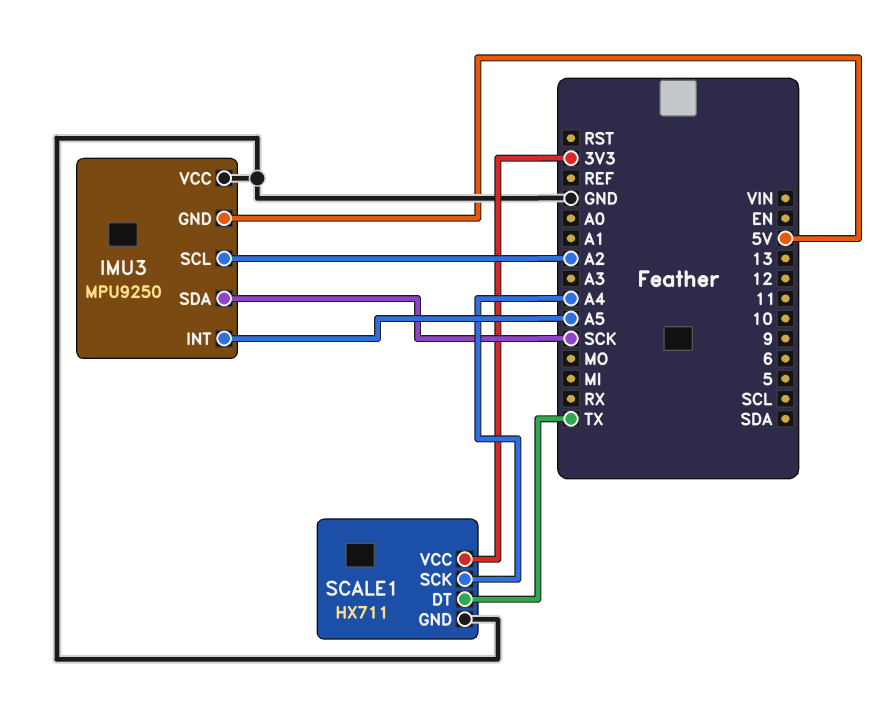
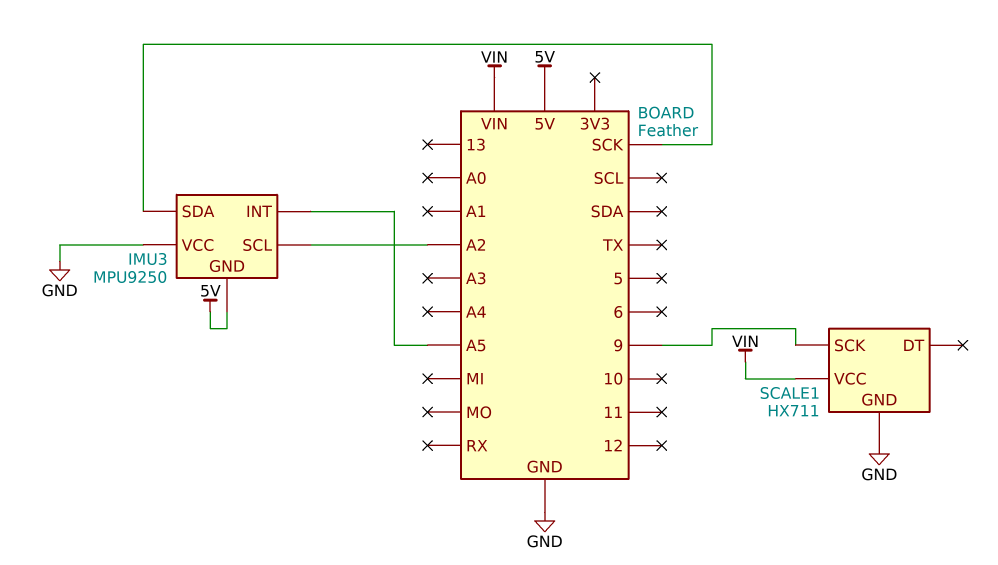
SCALE1 pin DT: TX -> none
SCALE1 pin SCK: A4 -> 9
SCALE1 pin VCC: 3V3 -> VIN

